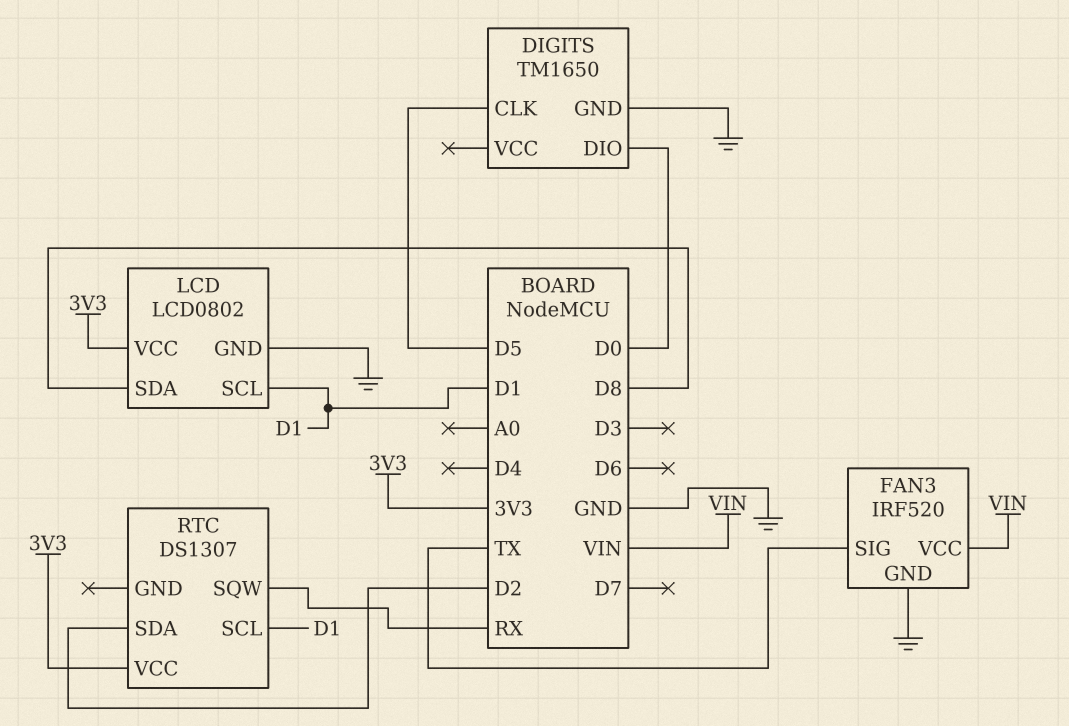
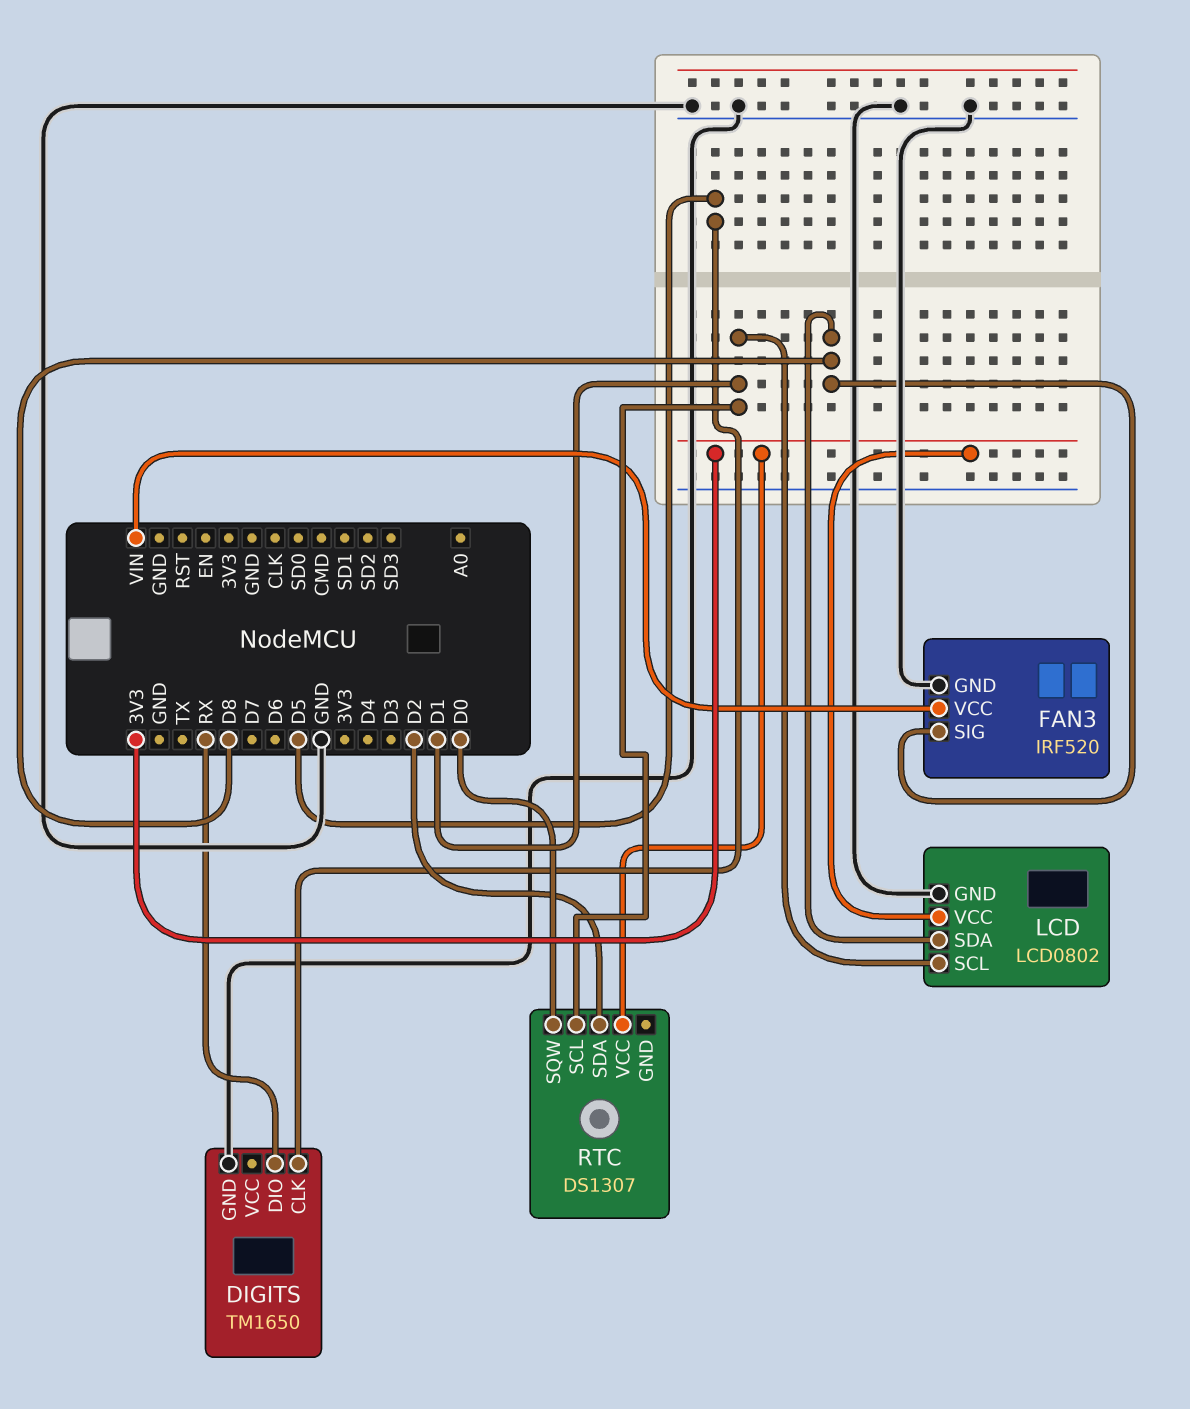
DIGITS pin DIO: D0 -> RX
FAN3 pin SIG: TX -> D8
RTC pin SQW: RX -> D0

